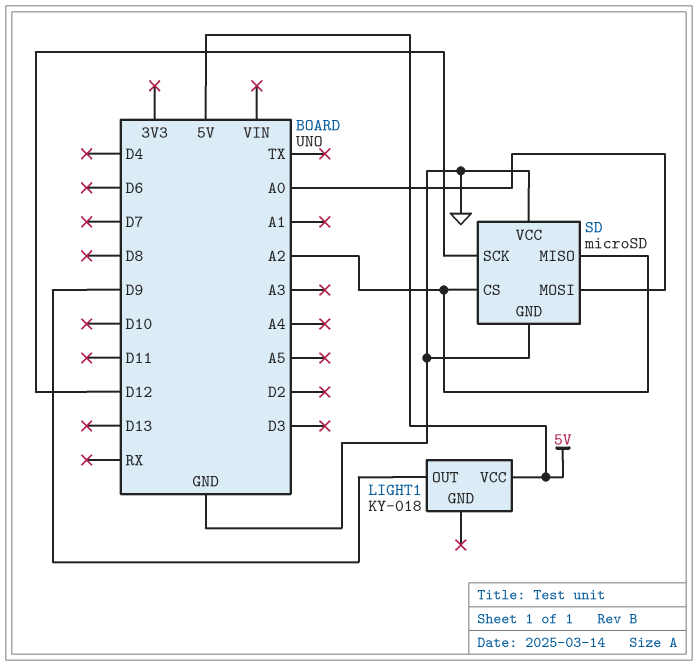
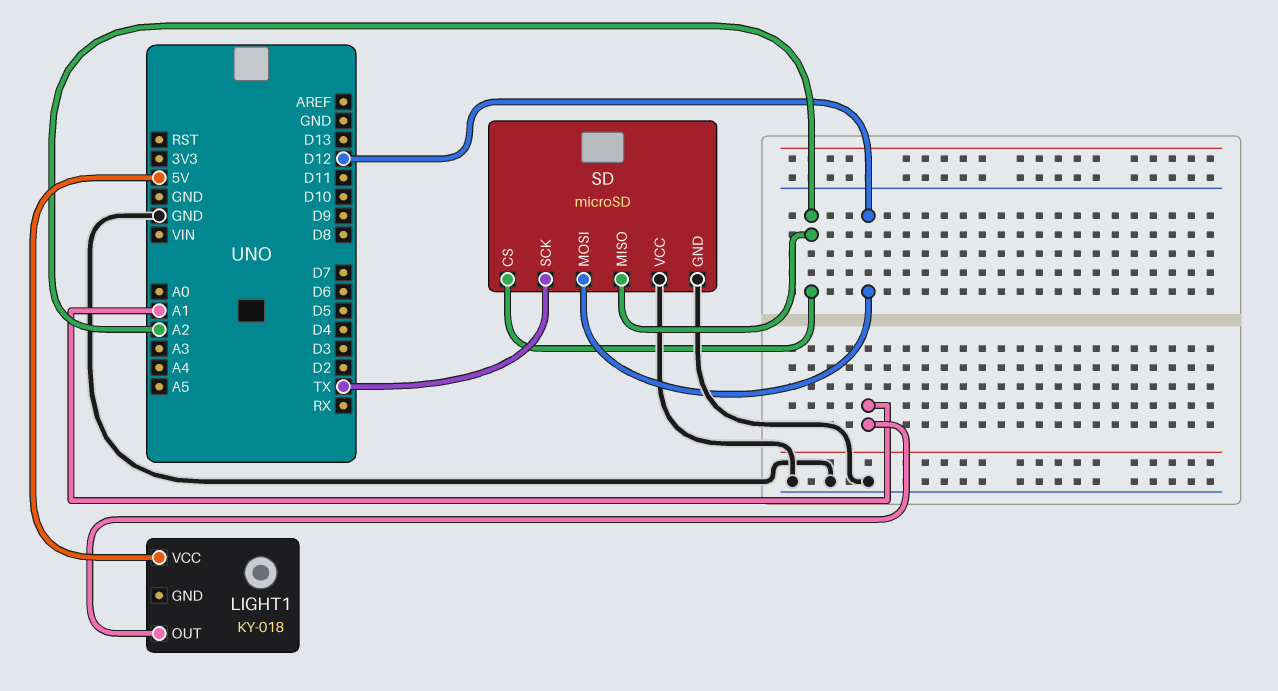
LIGHT1 pin OUT: D9 -> A1
SD pin MOSI: A0 -> D12
SD pin SCK: D12 -> TX

